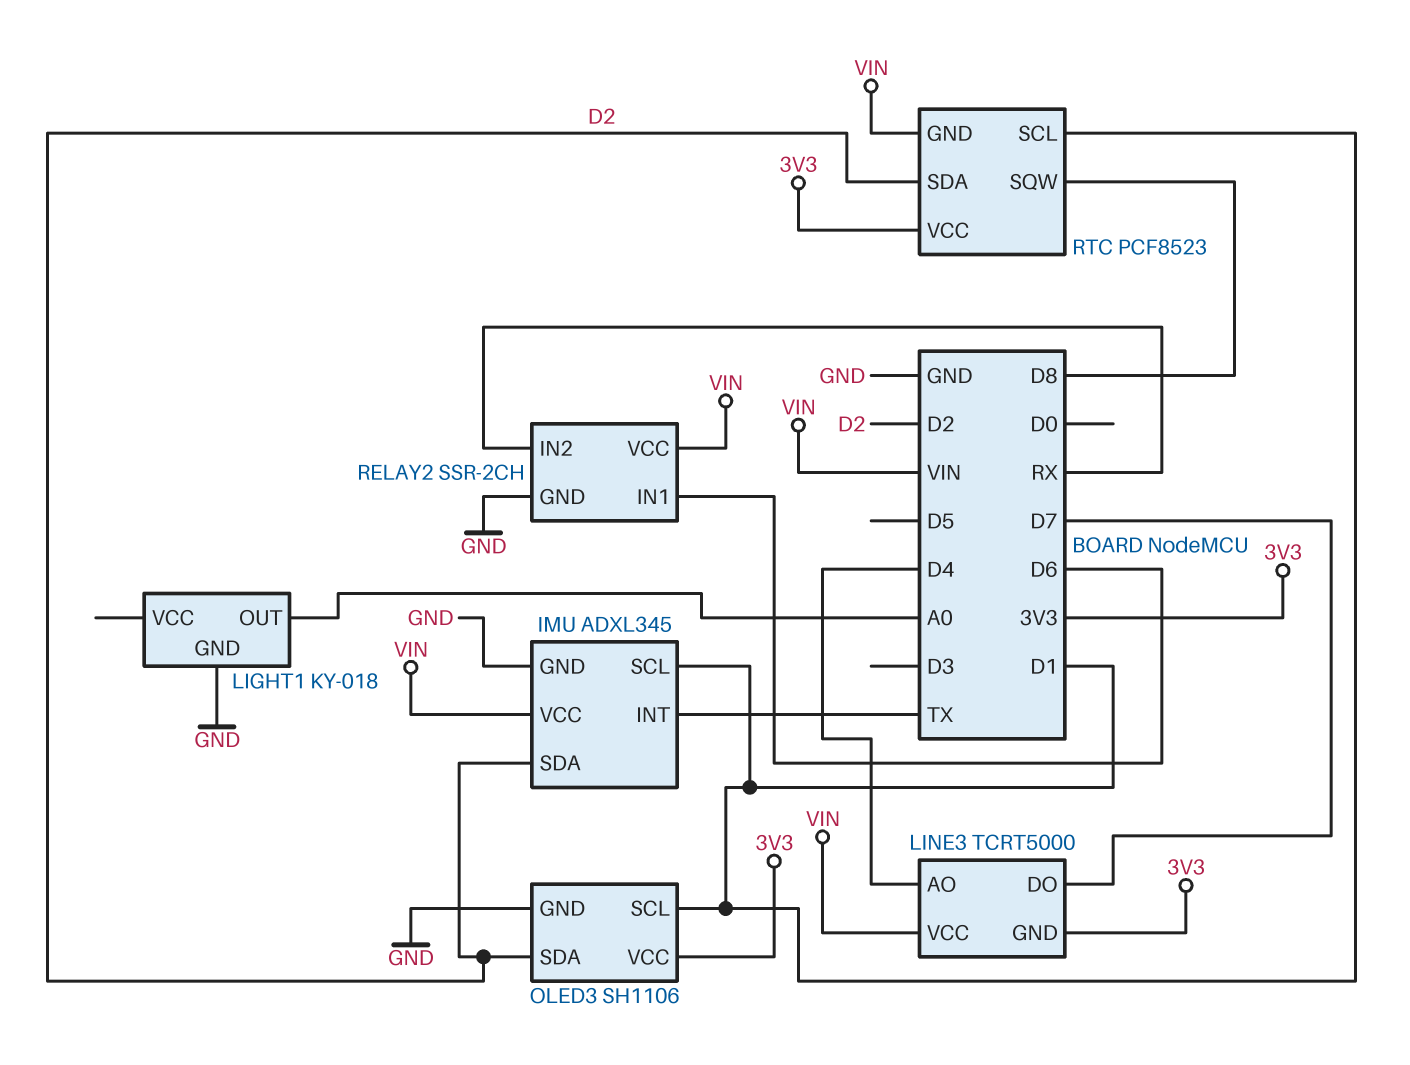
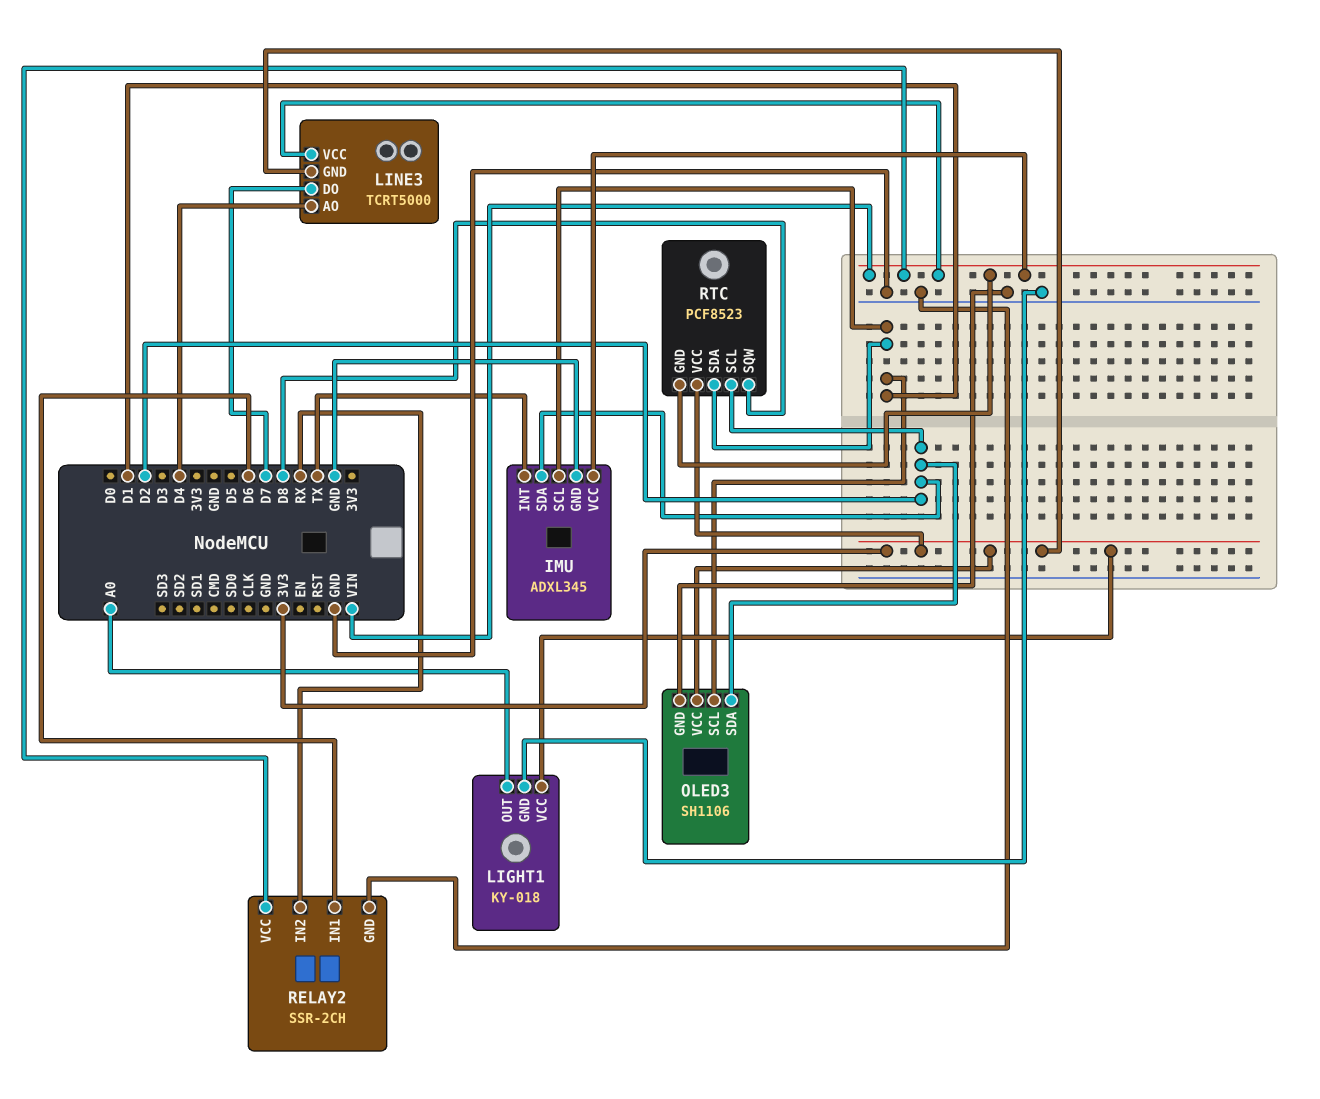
LIGHT1 pin VCC: none -> 3V3
RTC pin SCL: D1 -> D2
RTC pin SDA: D2 -> D1

